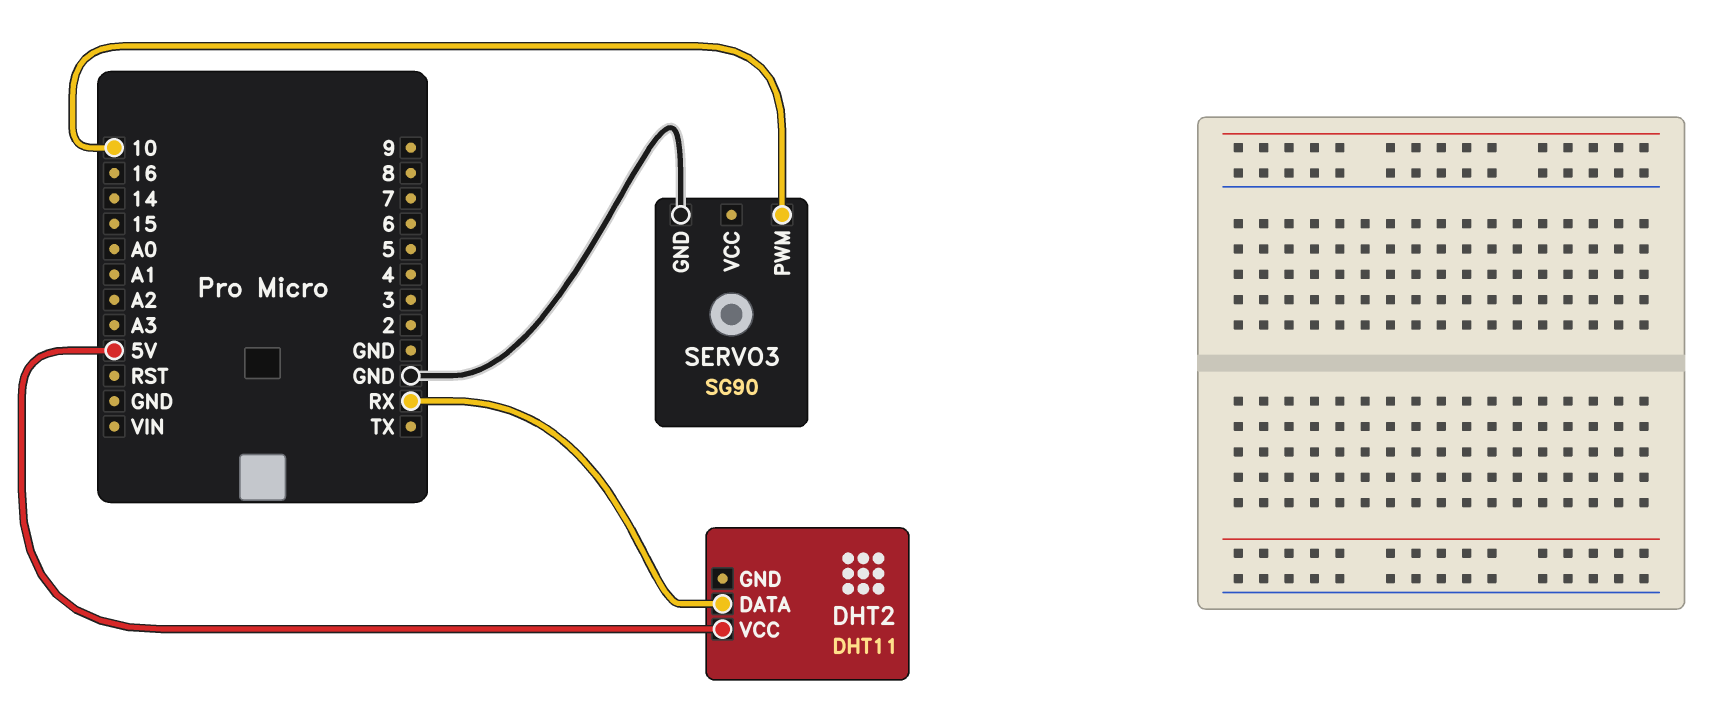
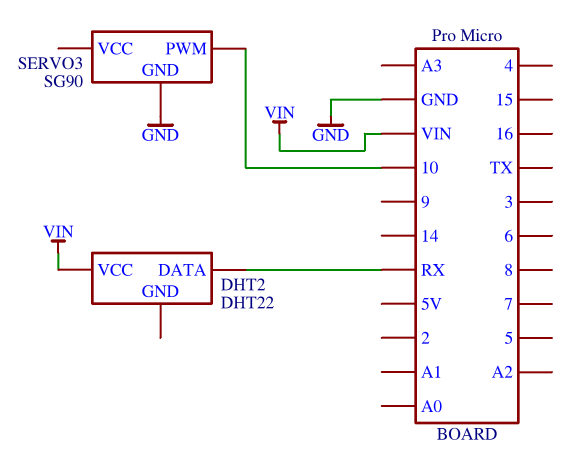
DHT2: DHT11 -> DHT22
DHT2 pin VCC: 5V -> VIN

